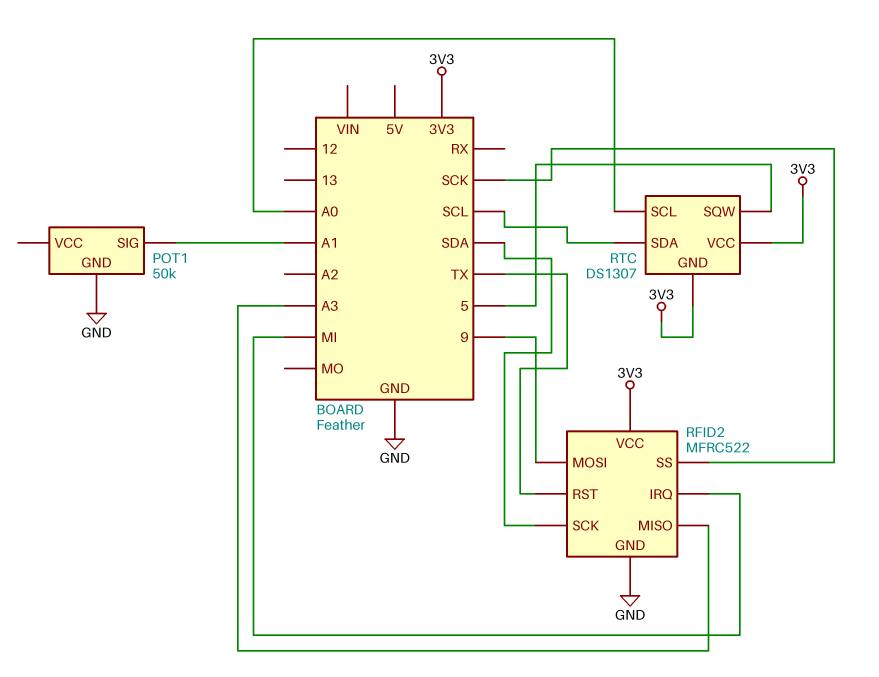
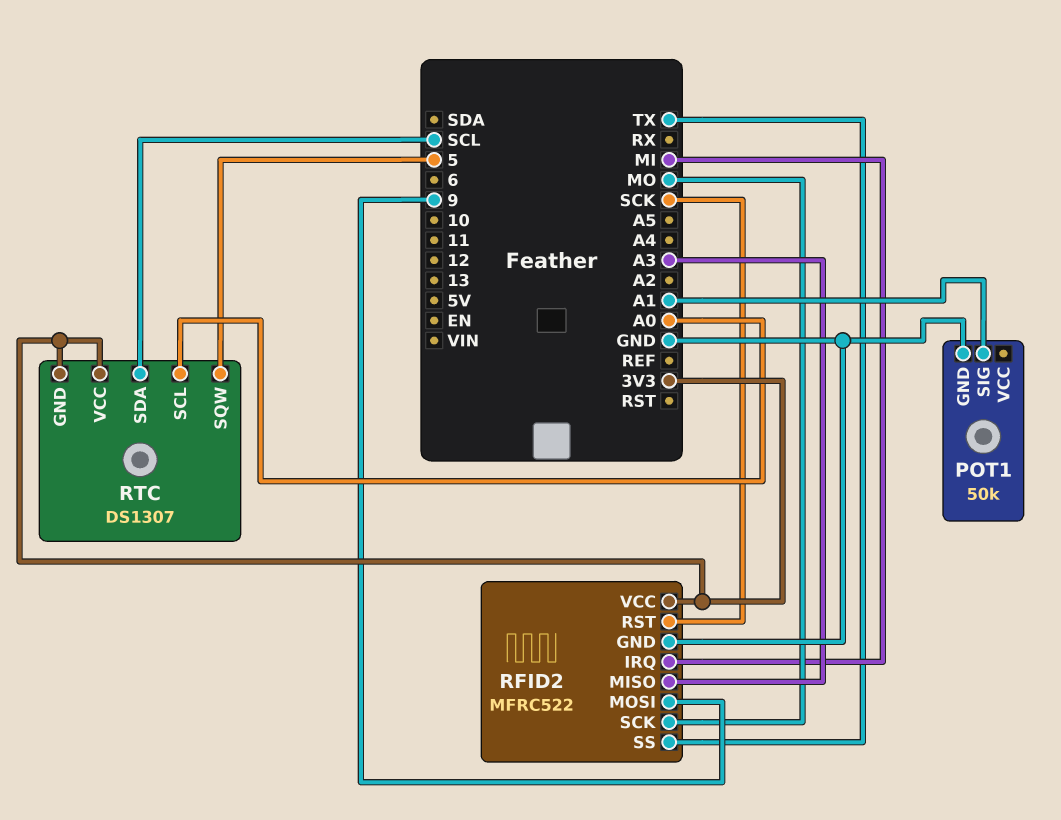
RFID2 pin RST: TX -> SCK
RFID2 pin SCK: SDA -> MO
RFID2 pin SS: SCK -> TX

